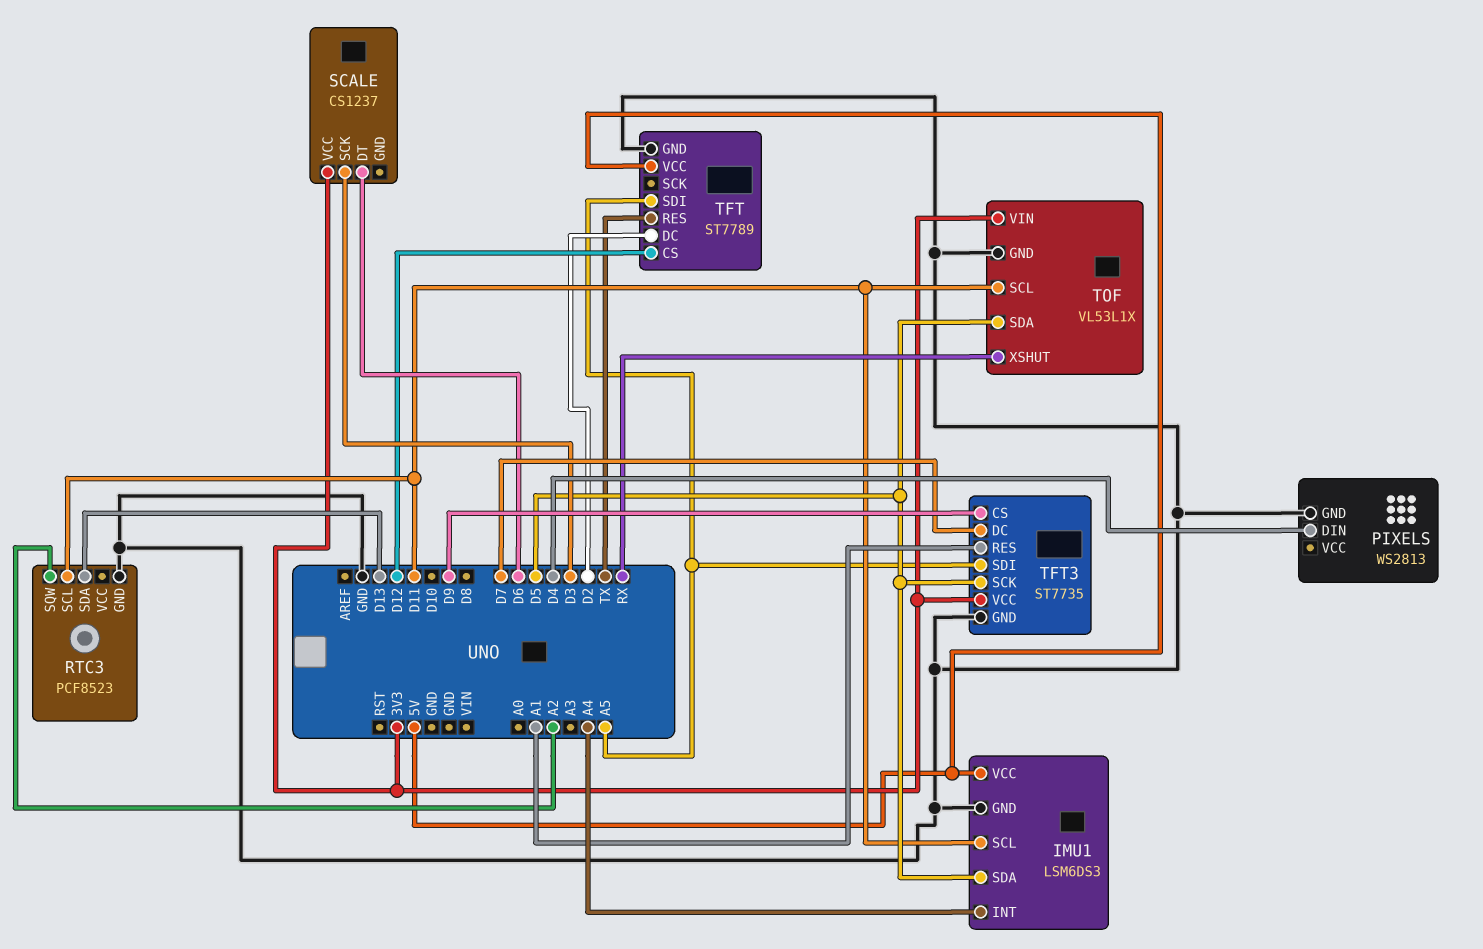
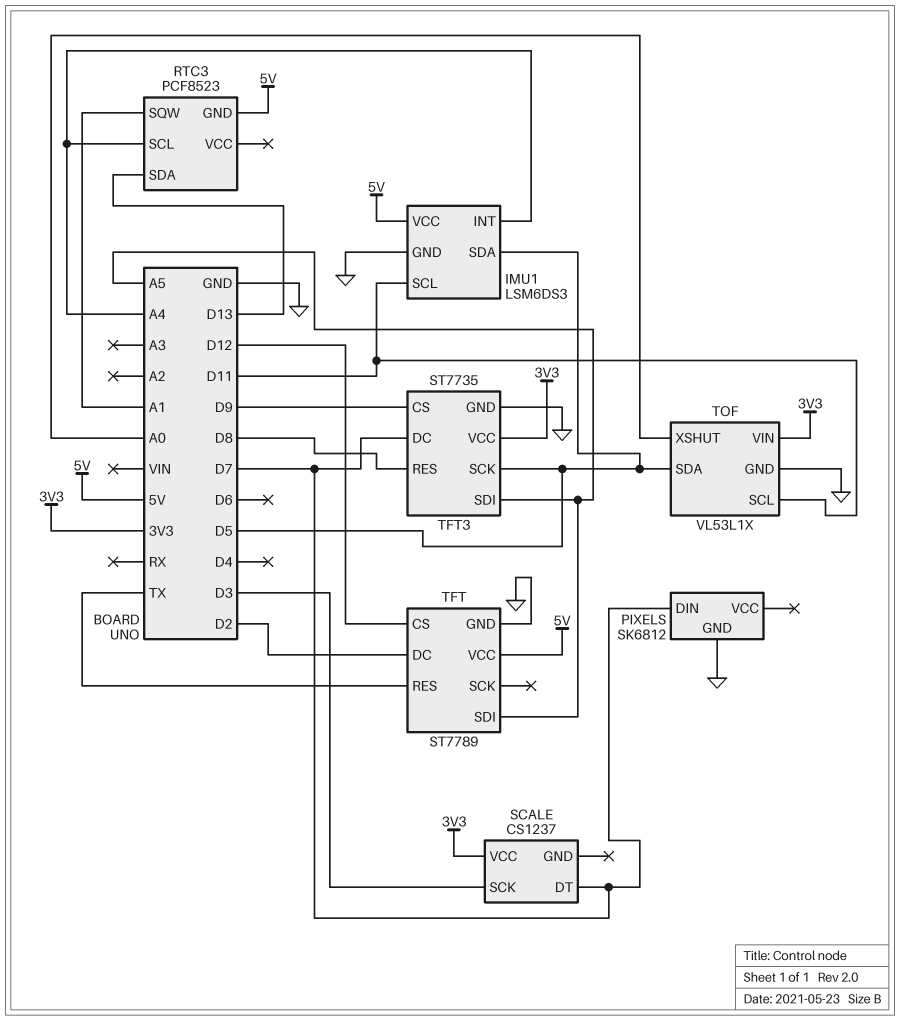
PIXELS: WS2813 -> SK6812
PIXELS pin DIN: D4 -> D7
RTC3 pin GND: GND -> 5V
RTC3 pin SCL: D11 -> A4
RTC3 pin SQW: A2 -> A1
SCALE pin DT: D6 -> D7
TFT3 pin RES: A1 -> D8
TOF pin XSHUT: RX -> A0

